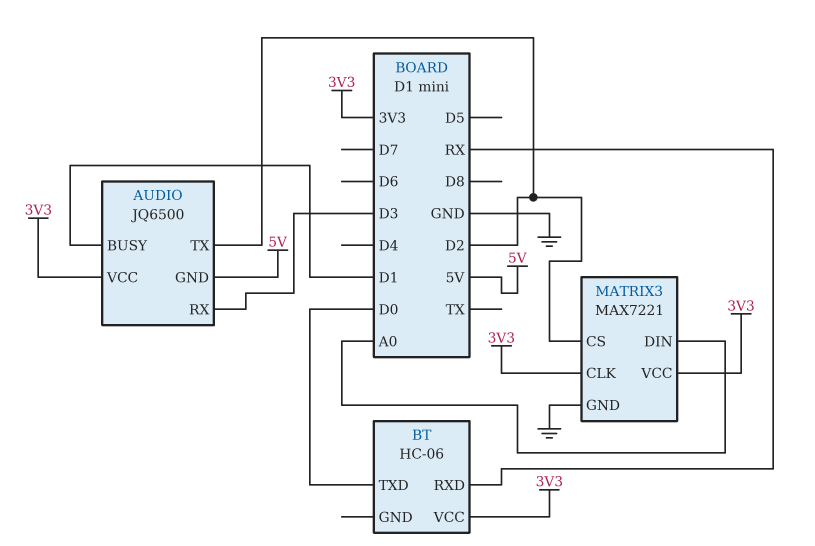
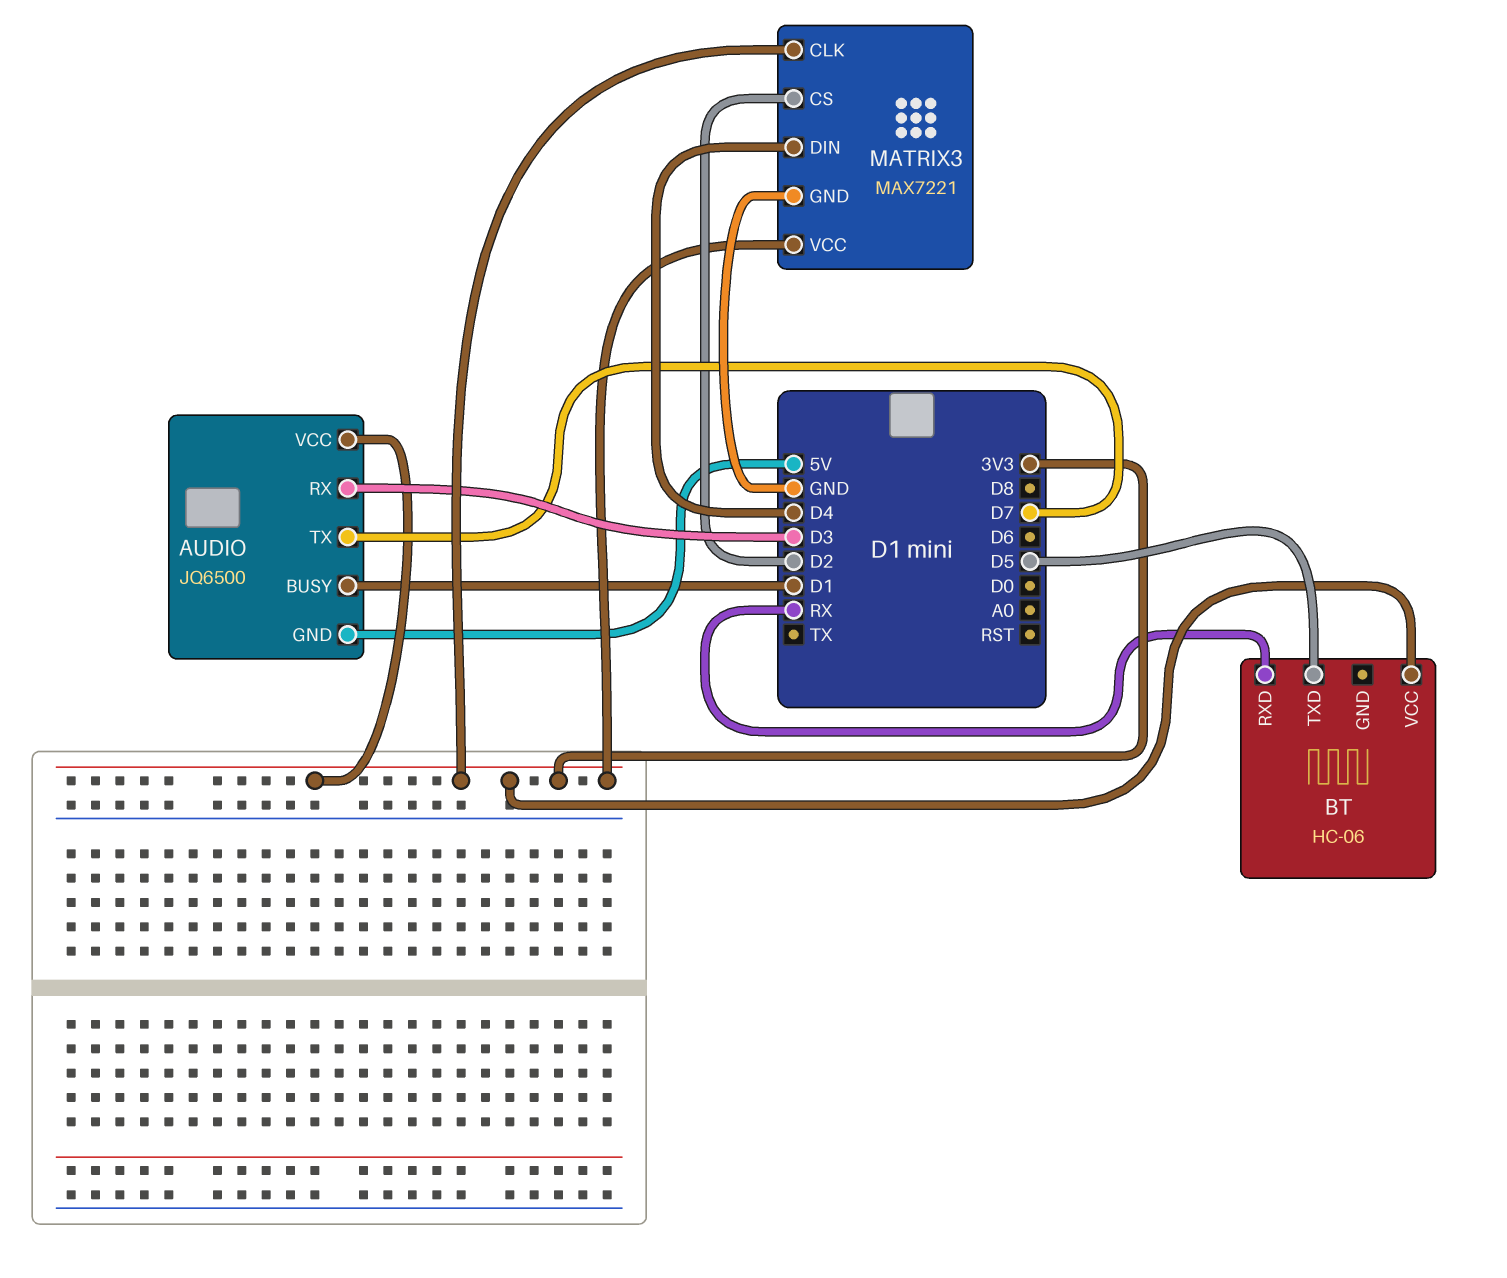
AUDIO pin TX: D2 -> D7
BT pin TXD: D0 -> D5
MATRIX3 pin DIN: A0 -> D4

